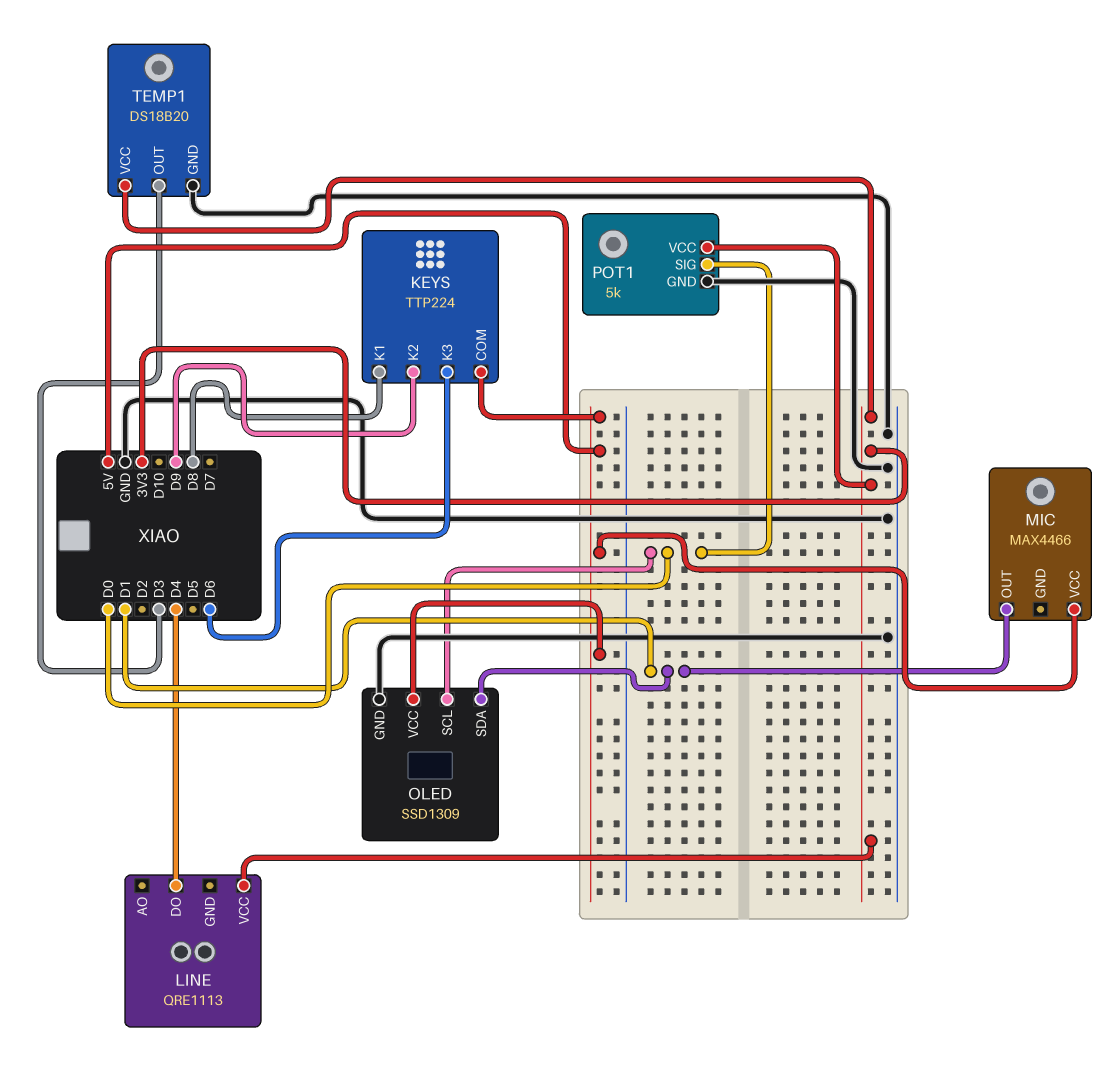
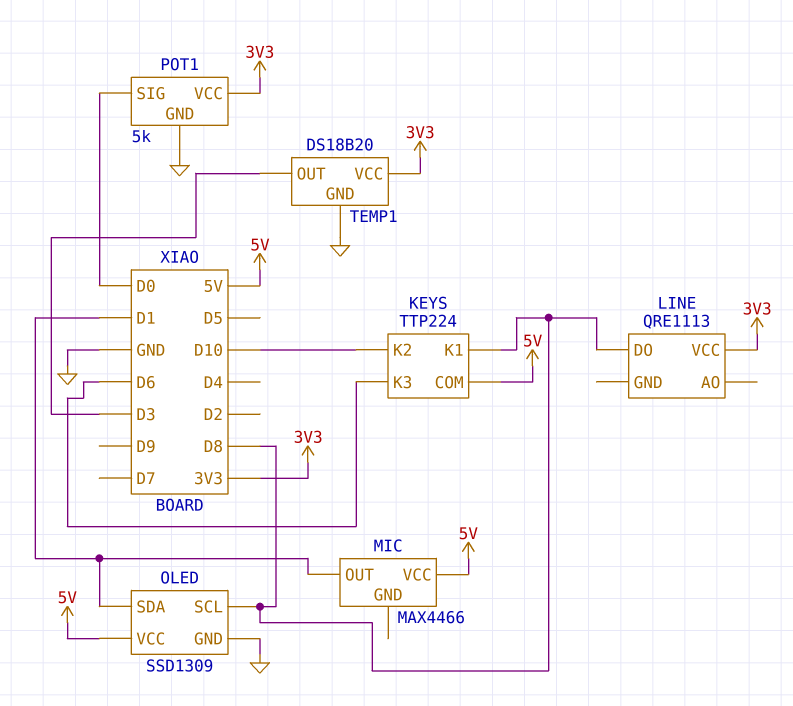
KEYS pin K2: D9 -> D10
LINE pin DO: D4 -> D8
OLED pin SCL: D0 -> D8

